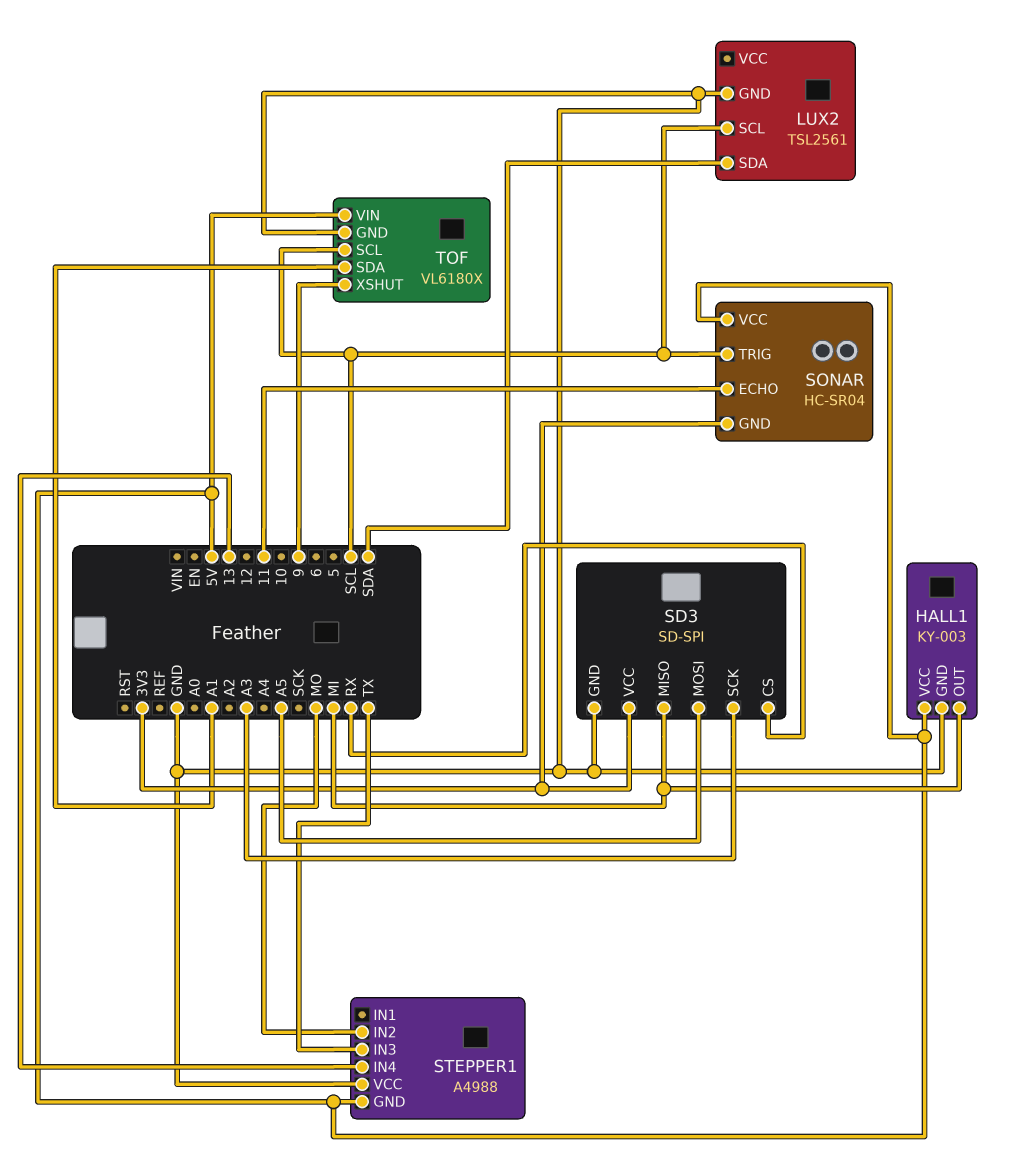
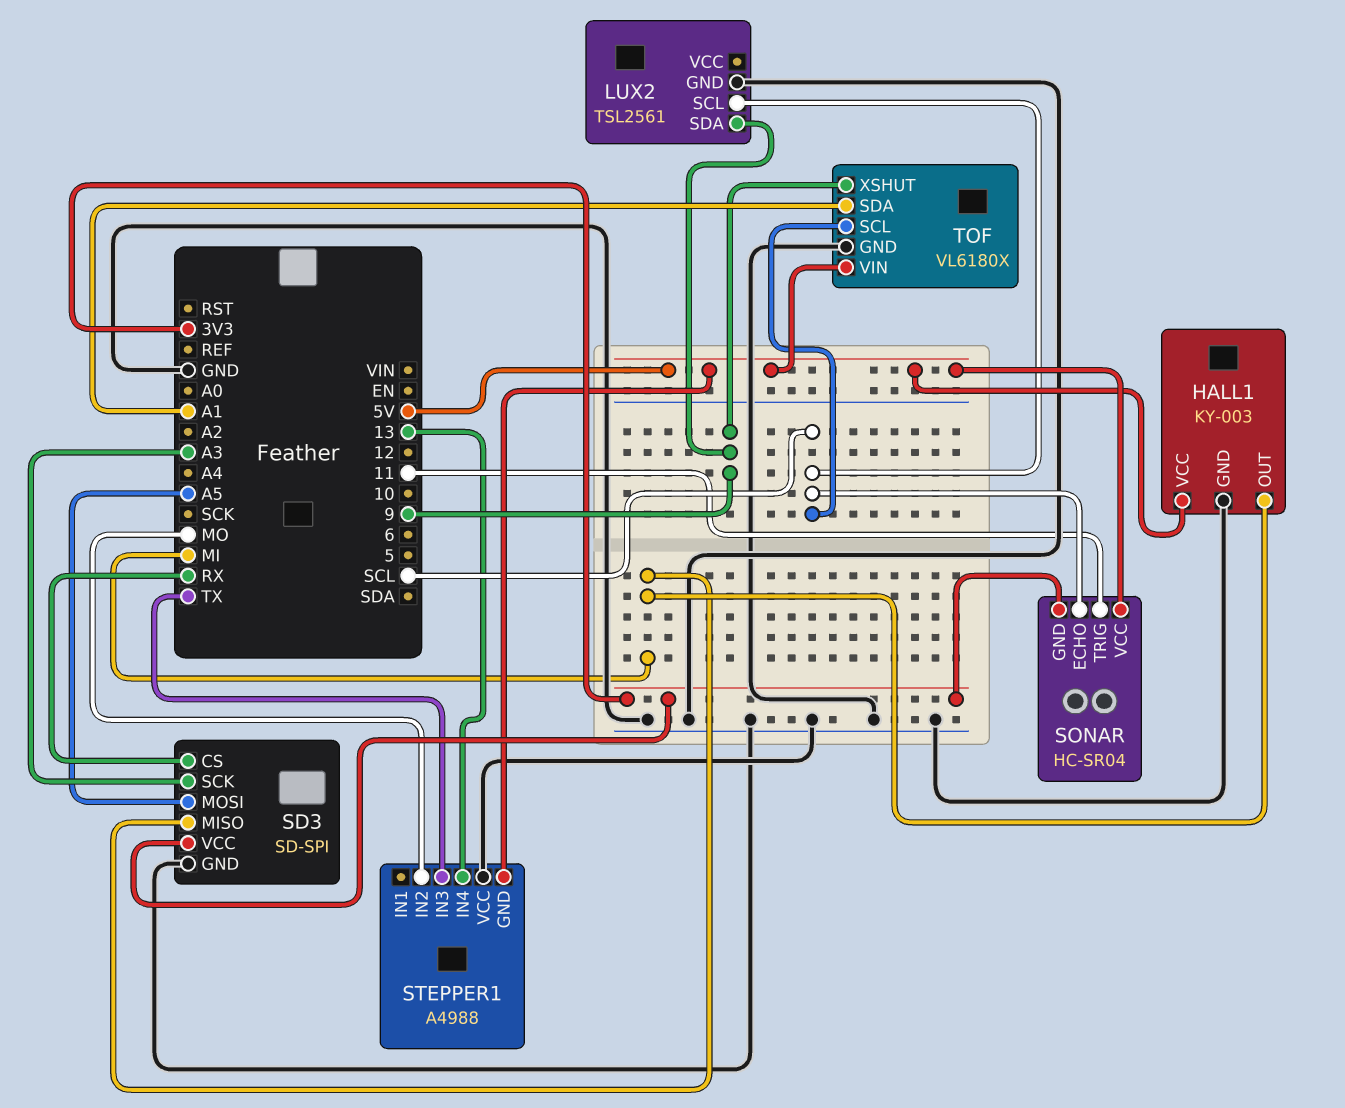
LUX2 pin SDA: SDA -> 9
SONAR pin ECHO: 11 -> SCL
SONAR pin TRIG: SCL -> 11

